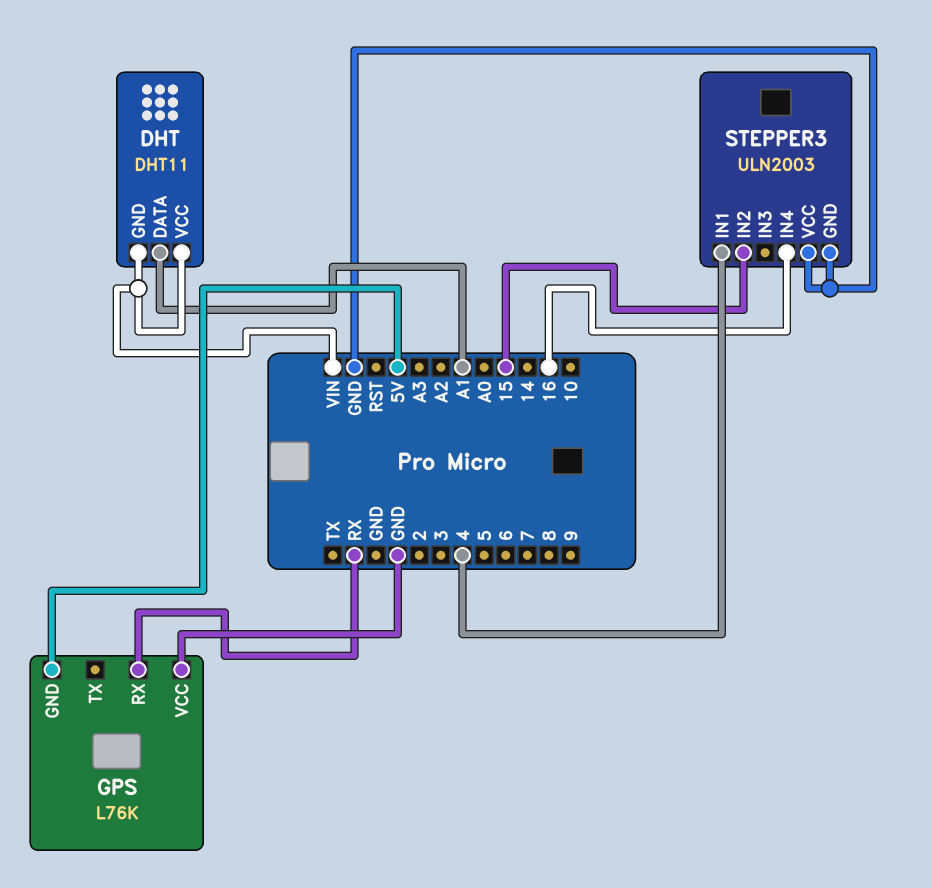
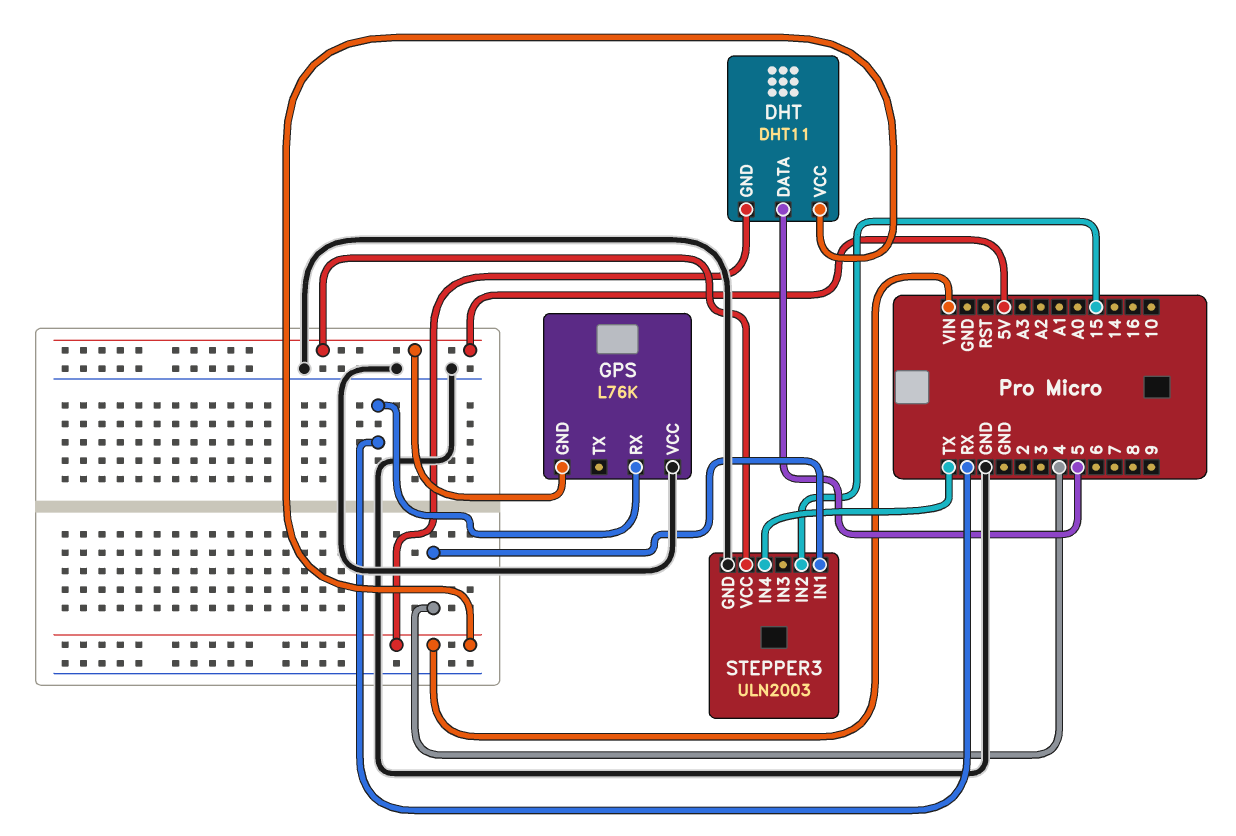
DHT pin DATA: A1 -> 5
STEPPER3 pin IN4: 16 -> TX
STEPPER3 pin VCC: GND -> 5V

